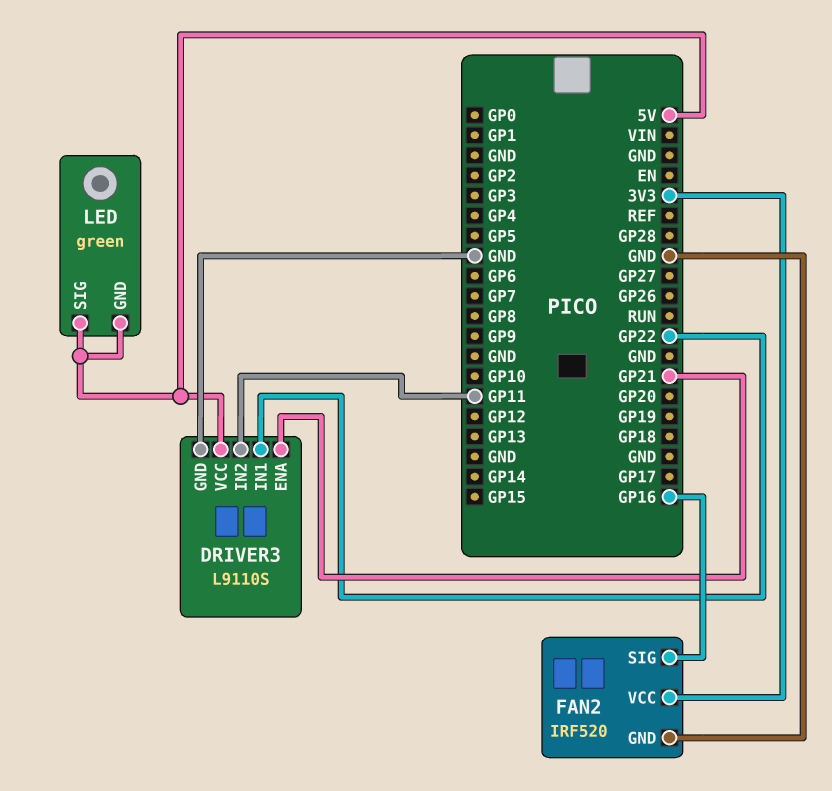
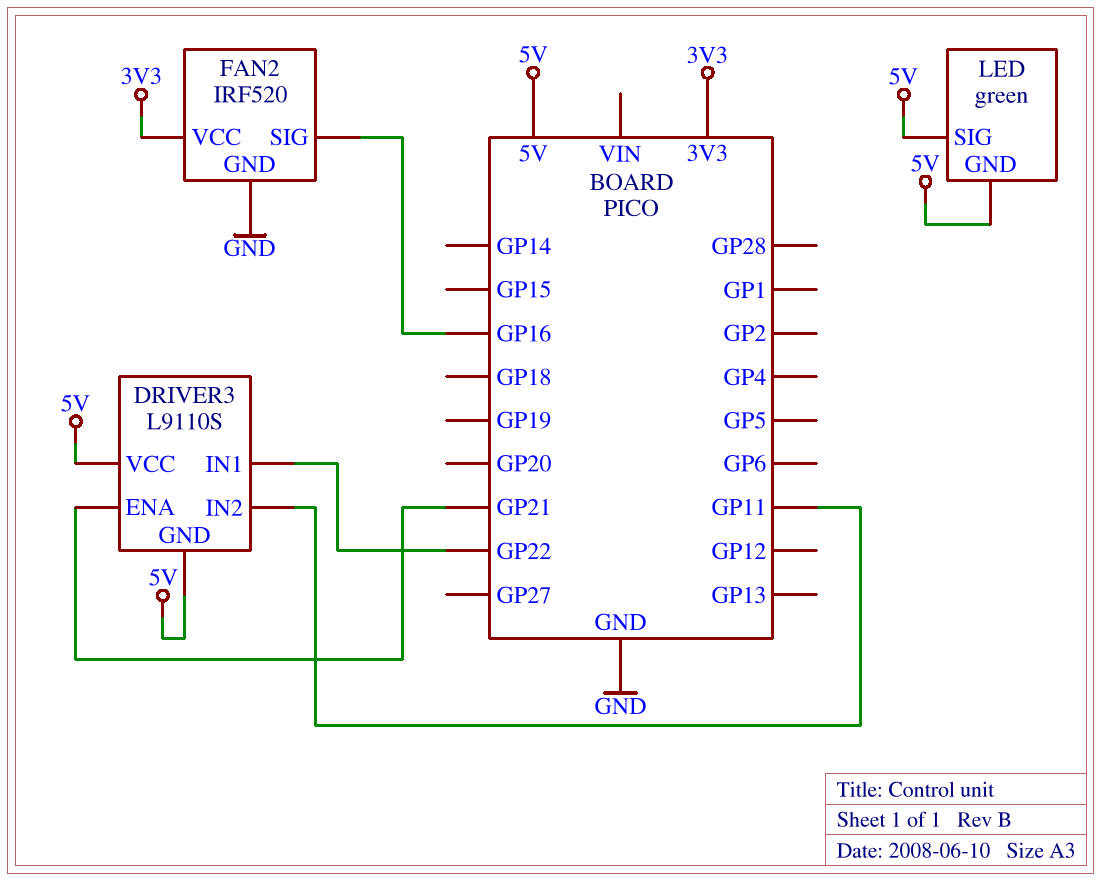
DRIVER3 pin GND: GND -> 5V

